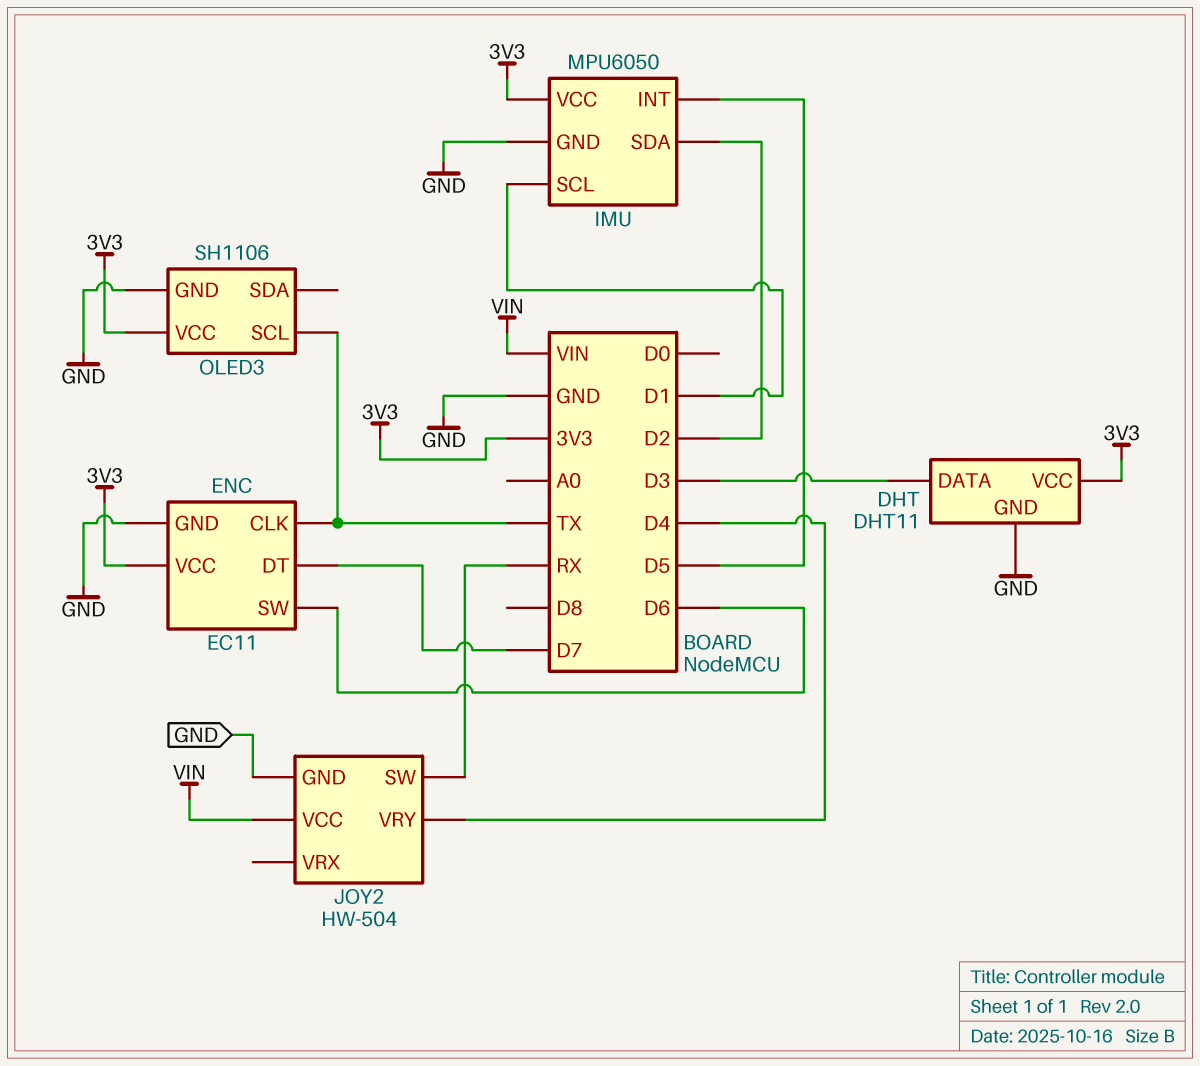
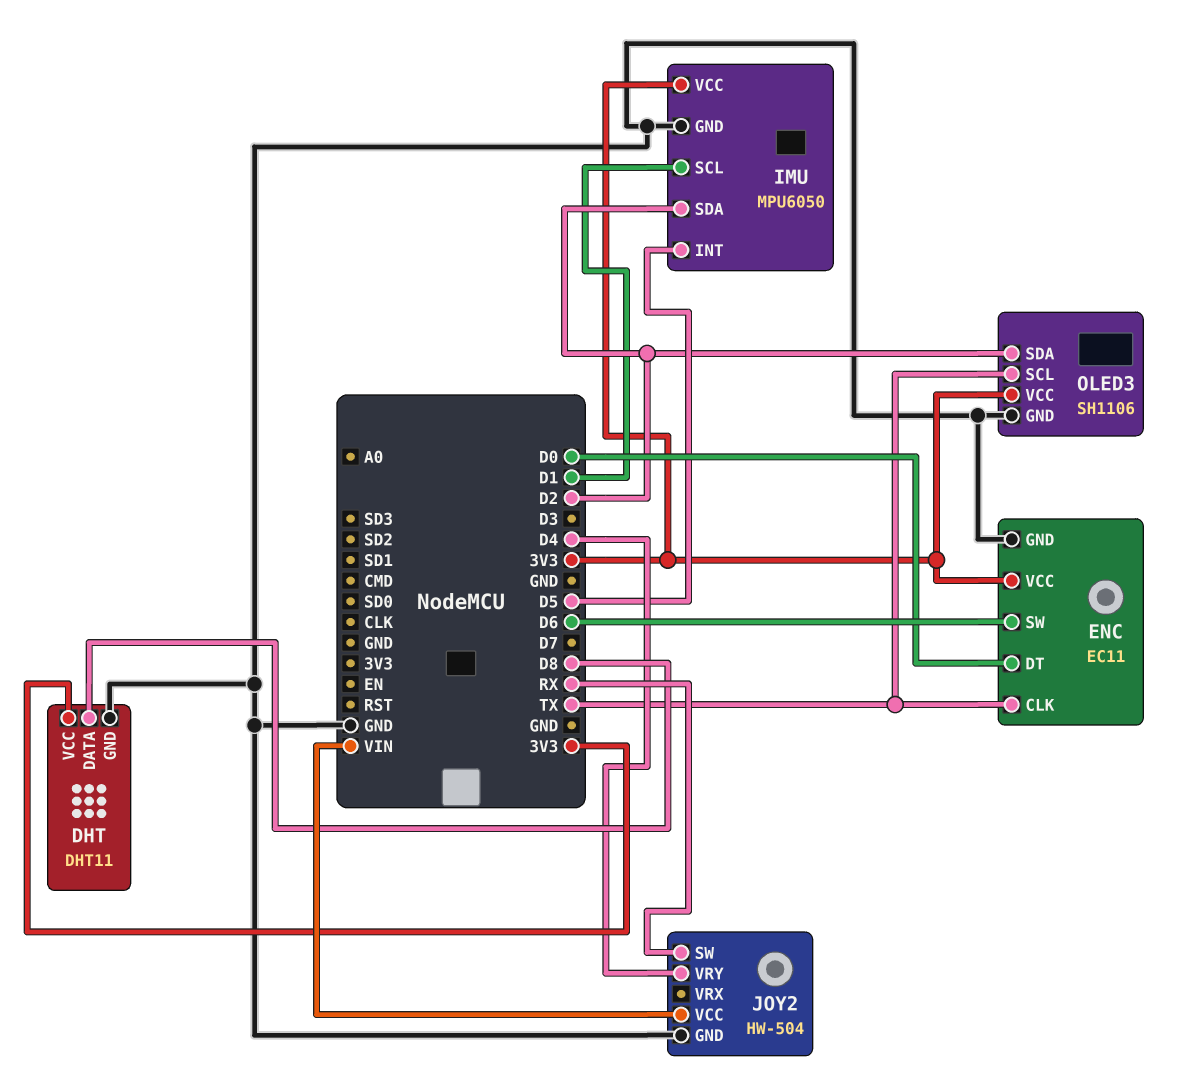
DHT pin DATA: D3 -> D8
ENC pin DT: D7 -> D0
OLED3 pin SDA: none -> D2

